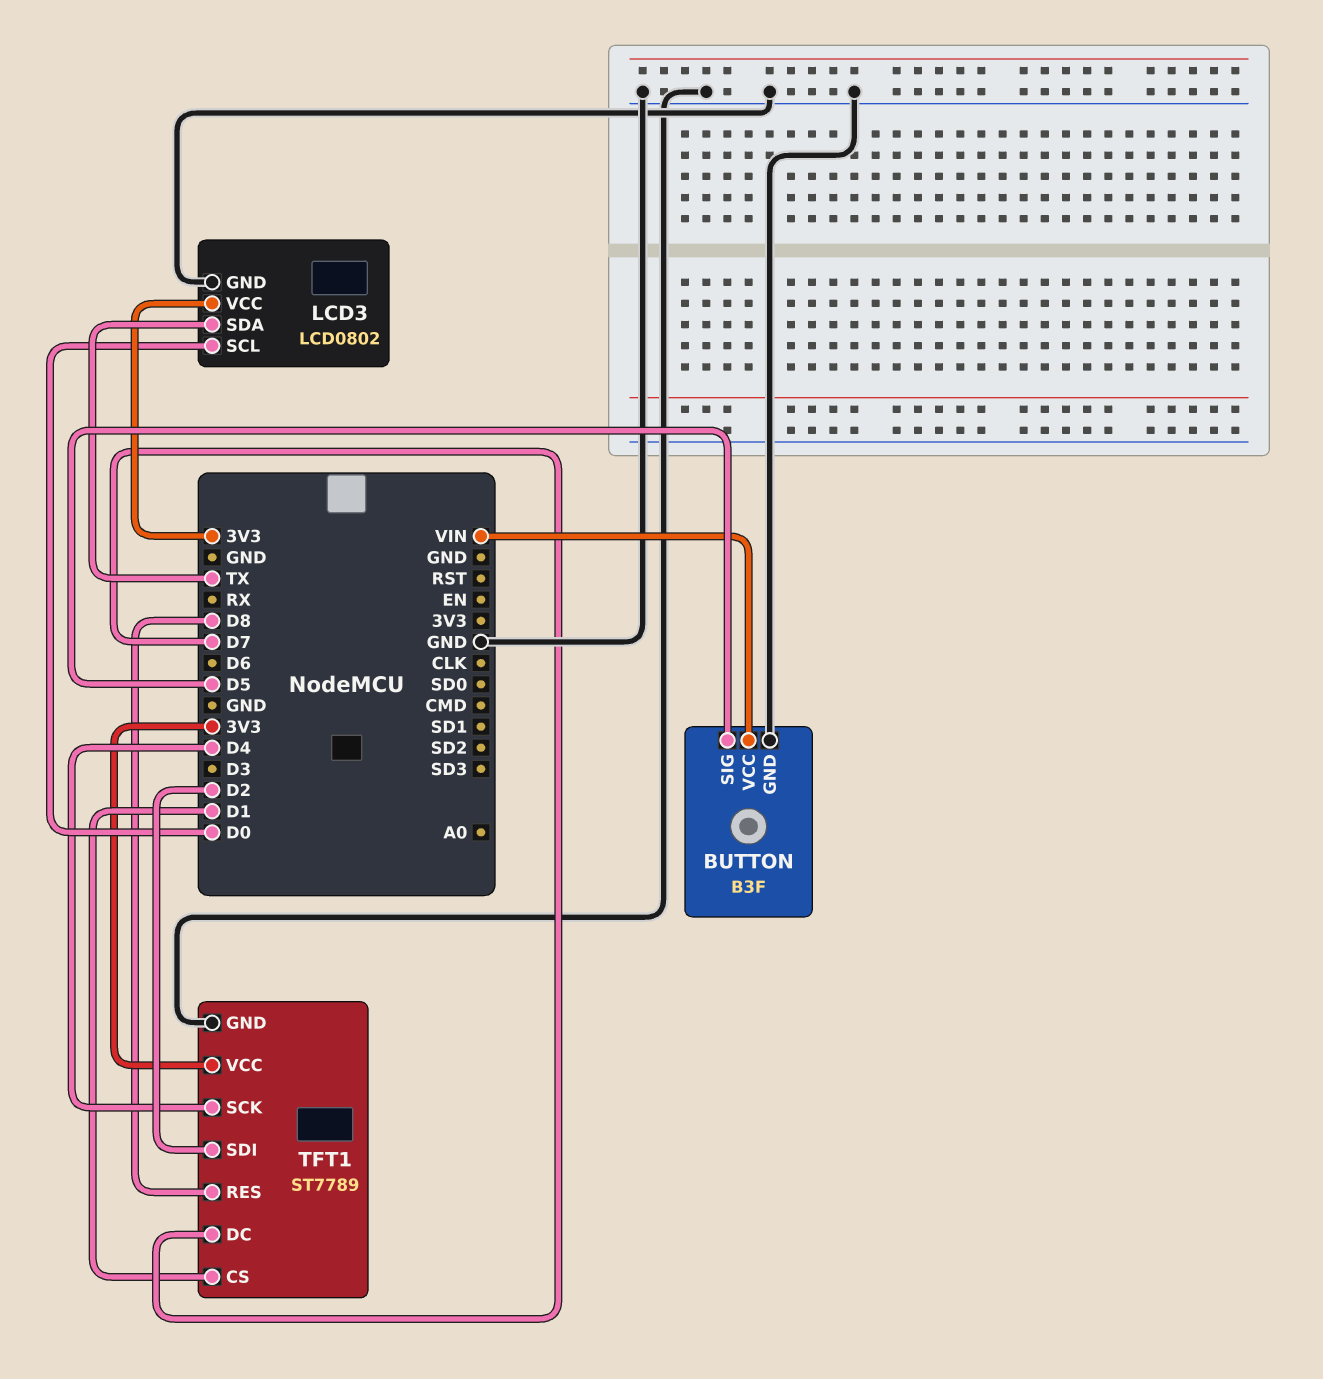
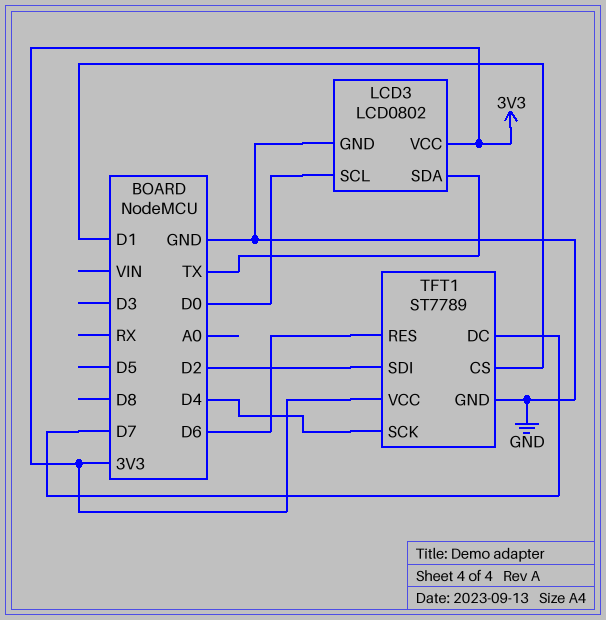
BUTTON: B3F -> none
BUTTON pin GND: GND -> none
BUTTON pin SIG: D5 -> none
BUTTON pin VCC: VIN -> none
TFT1 pin RES: D8 -> D6

